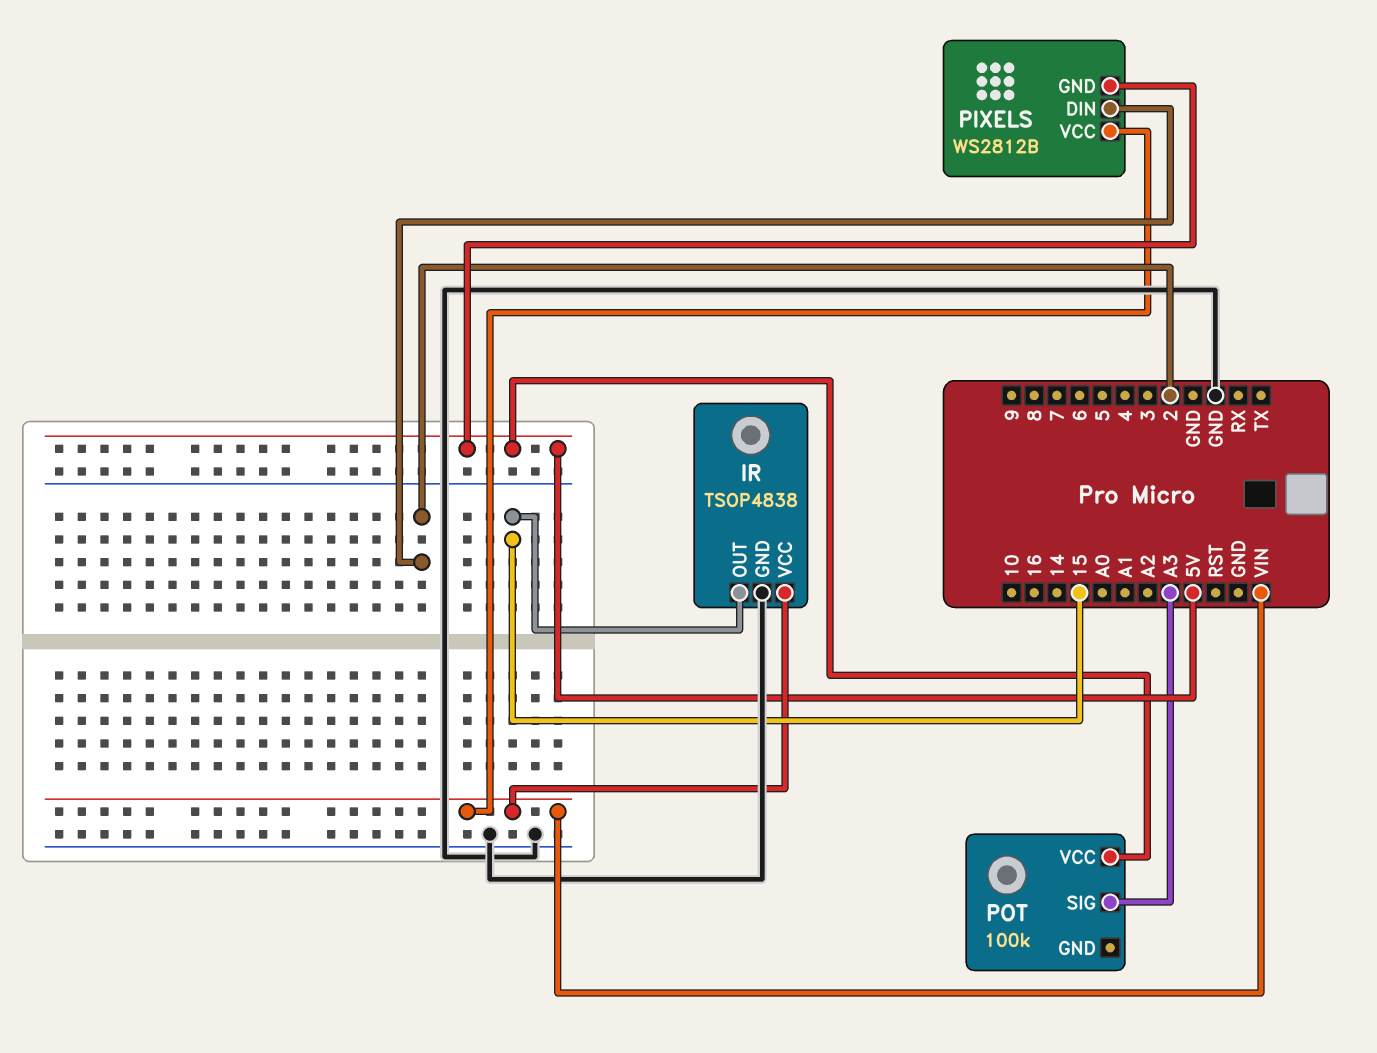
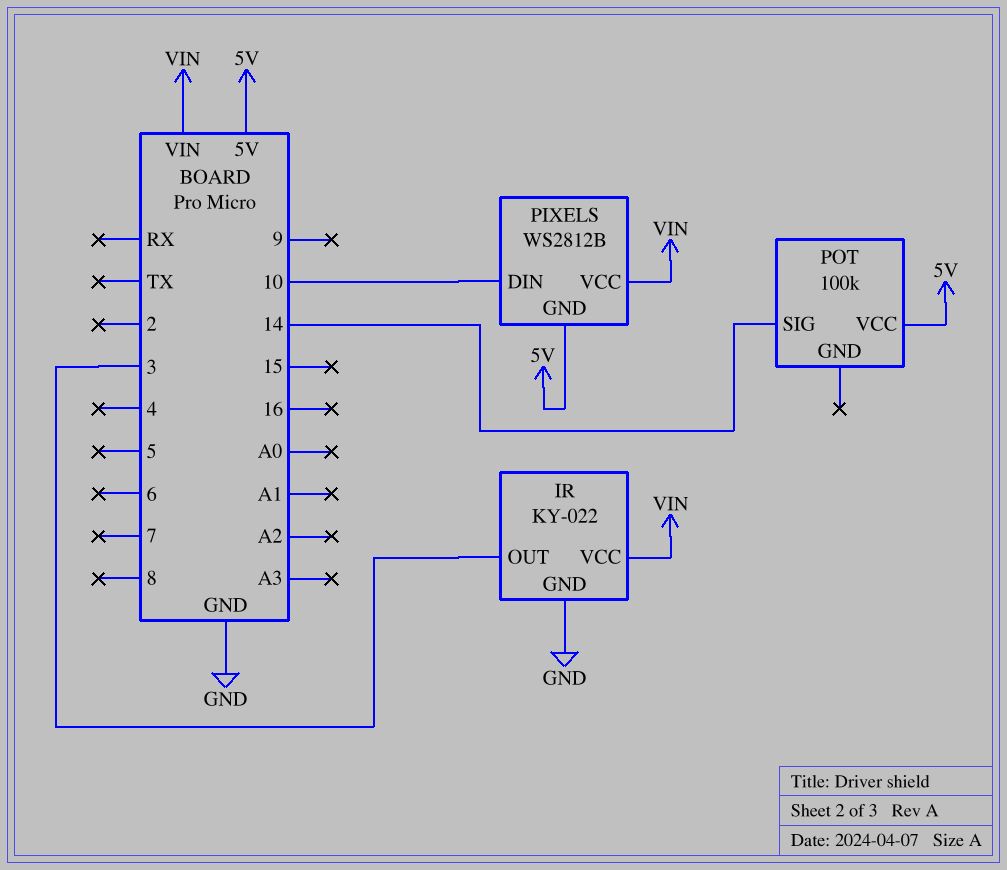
IR: TSOP4838 -> KY-022
IR pin OUT: 15 -> 3
PIXELS pin DIN: 2 -> 10
POT pin SIG: A3 -> 14

